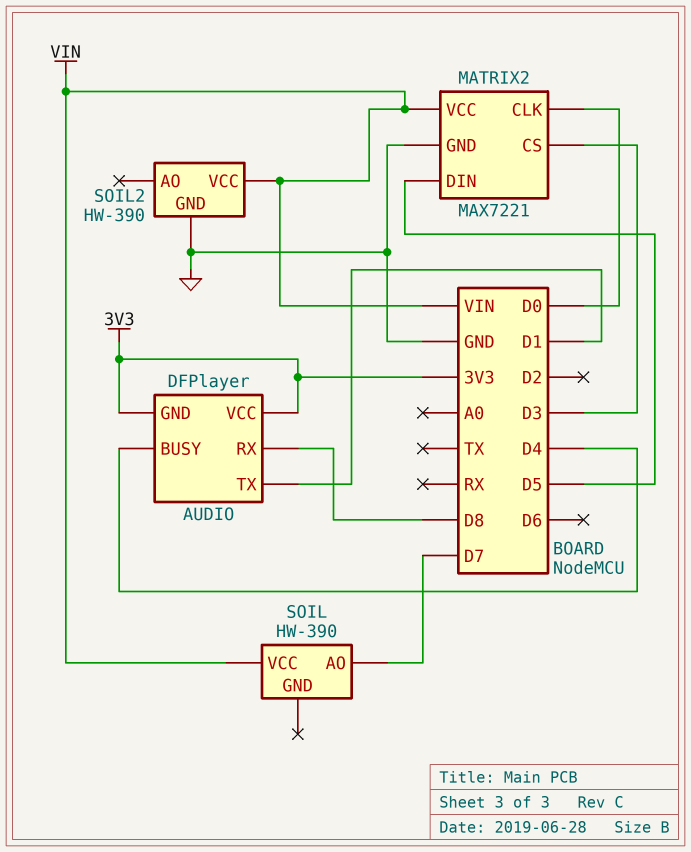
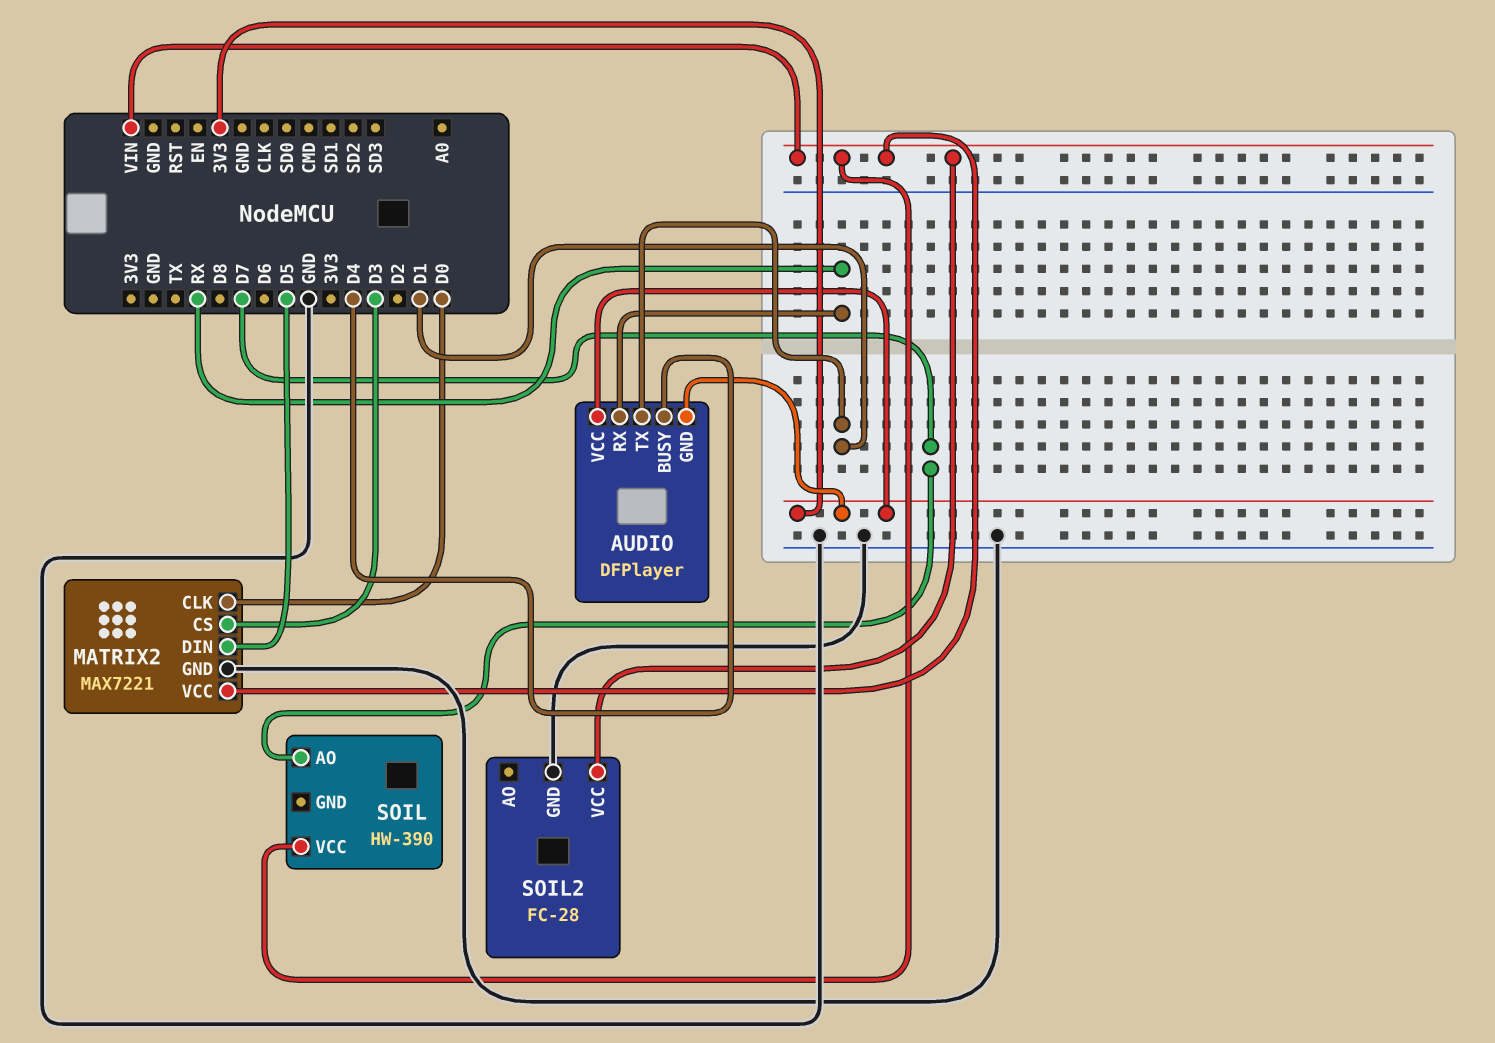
AUDIO pin RX: D8 -> RX
SOIL2: HW-390 -> FC-28

